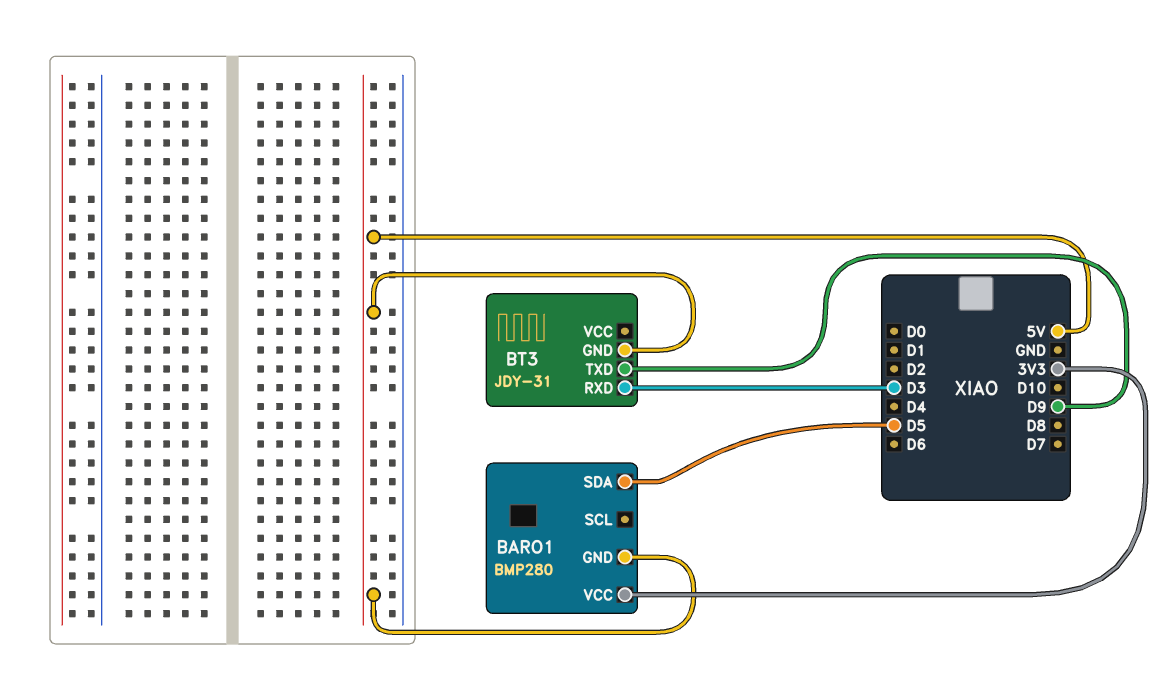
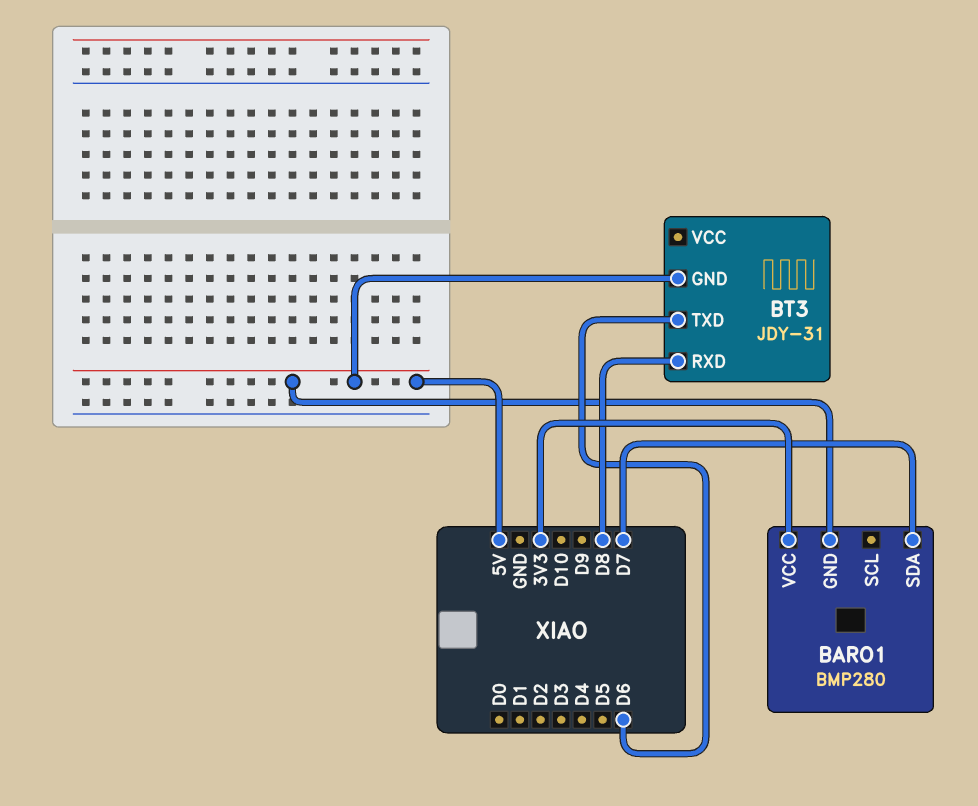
BARO1 pin SDA: D5 -> D7
BT3 pin RXD: D3 -> D8
BT3 pin TXD: D9 -> D6

